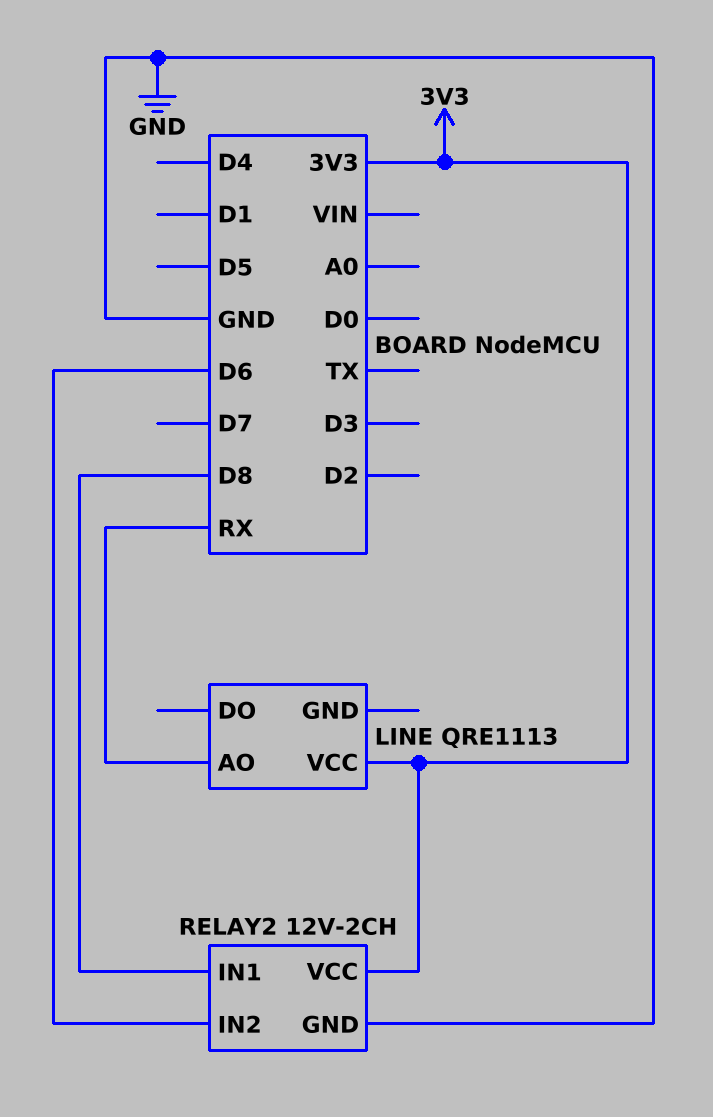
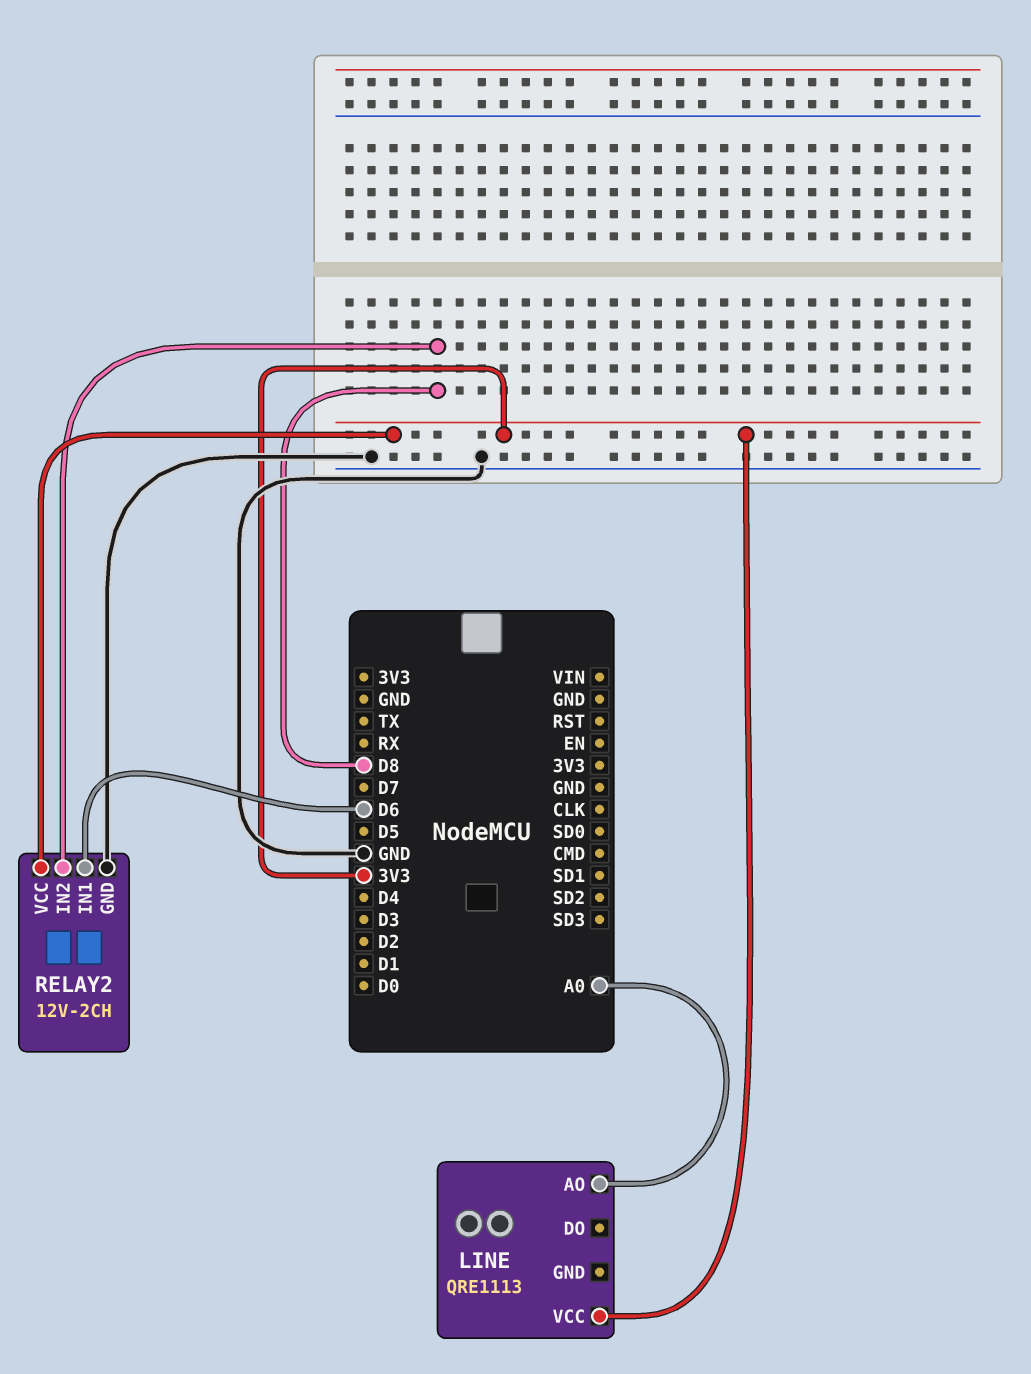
LINE pin AO: RX -> A0
RELAY2 pin IN1: D8 -> D6
RELAY2 pin IN2: D6 -> D8

